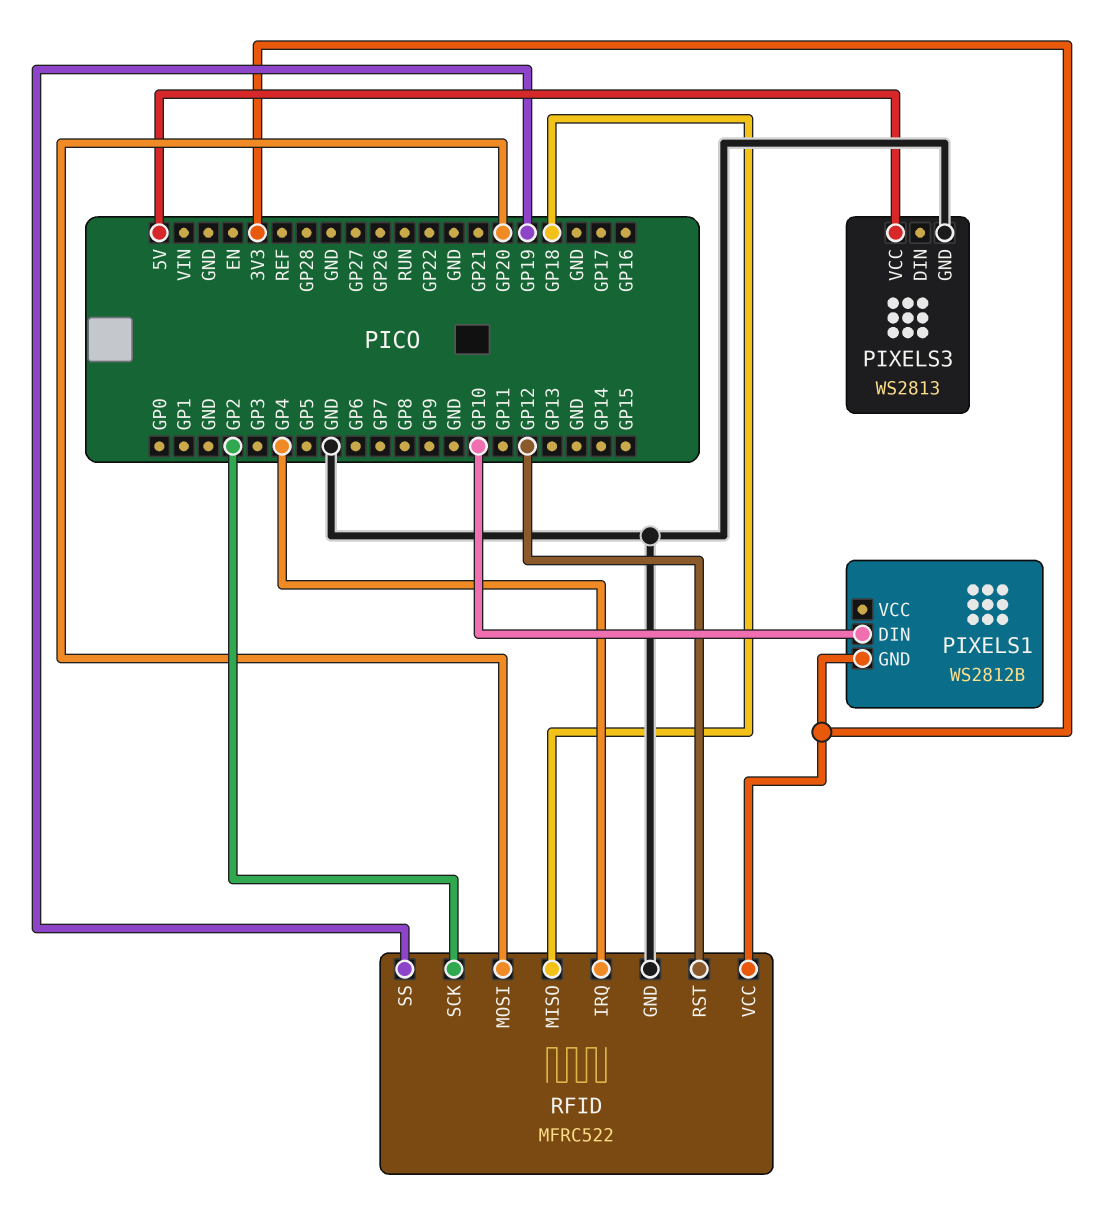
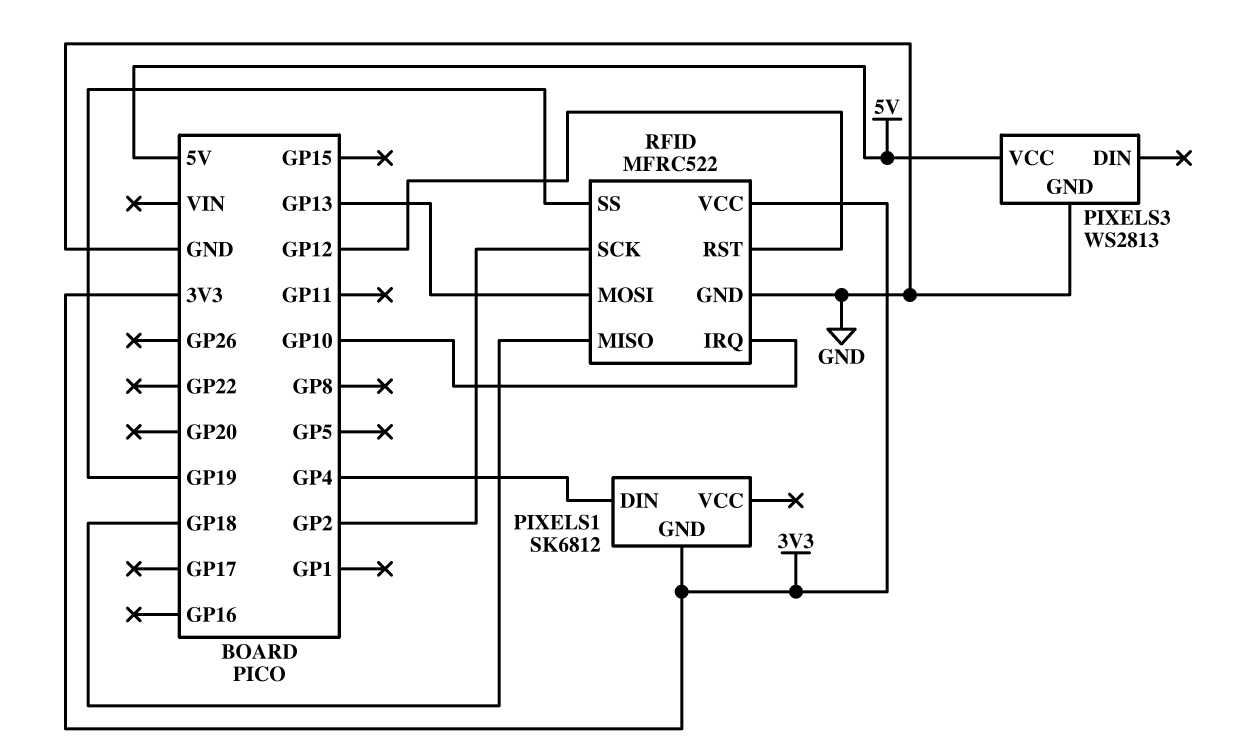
PIXELS1: WS2812B -> SK6812
PIXELS1 pin DIN: GP10 -> GP4
RFID pin IRQ: GP4 -> GP10
RFID pin MOSI: GP20 -> GP13

